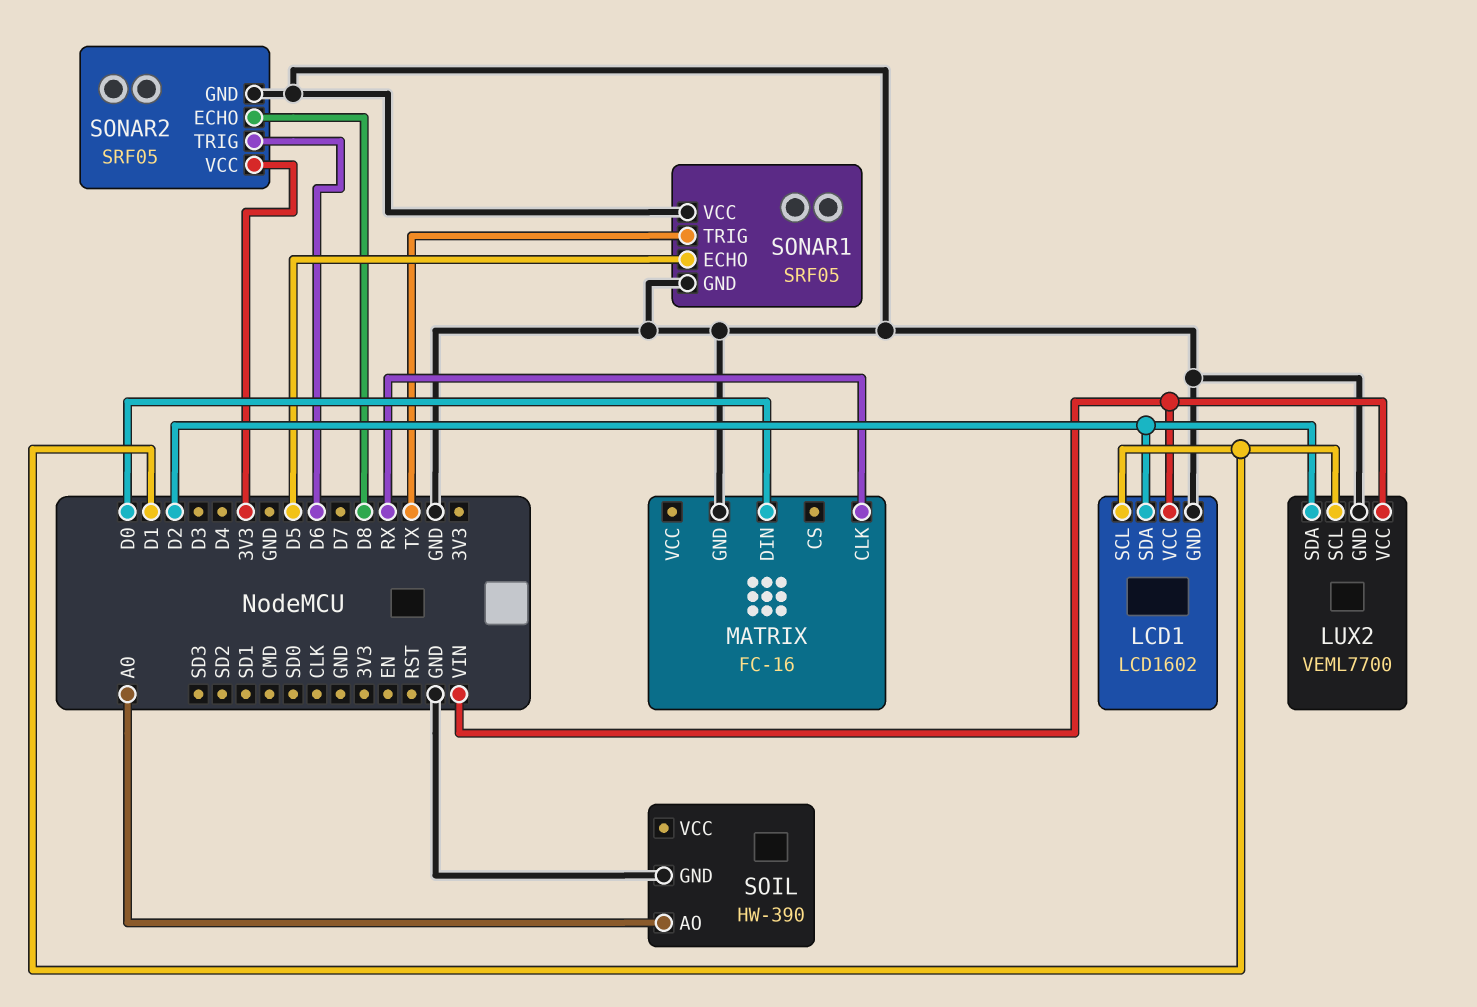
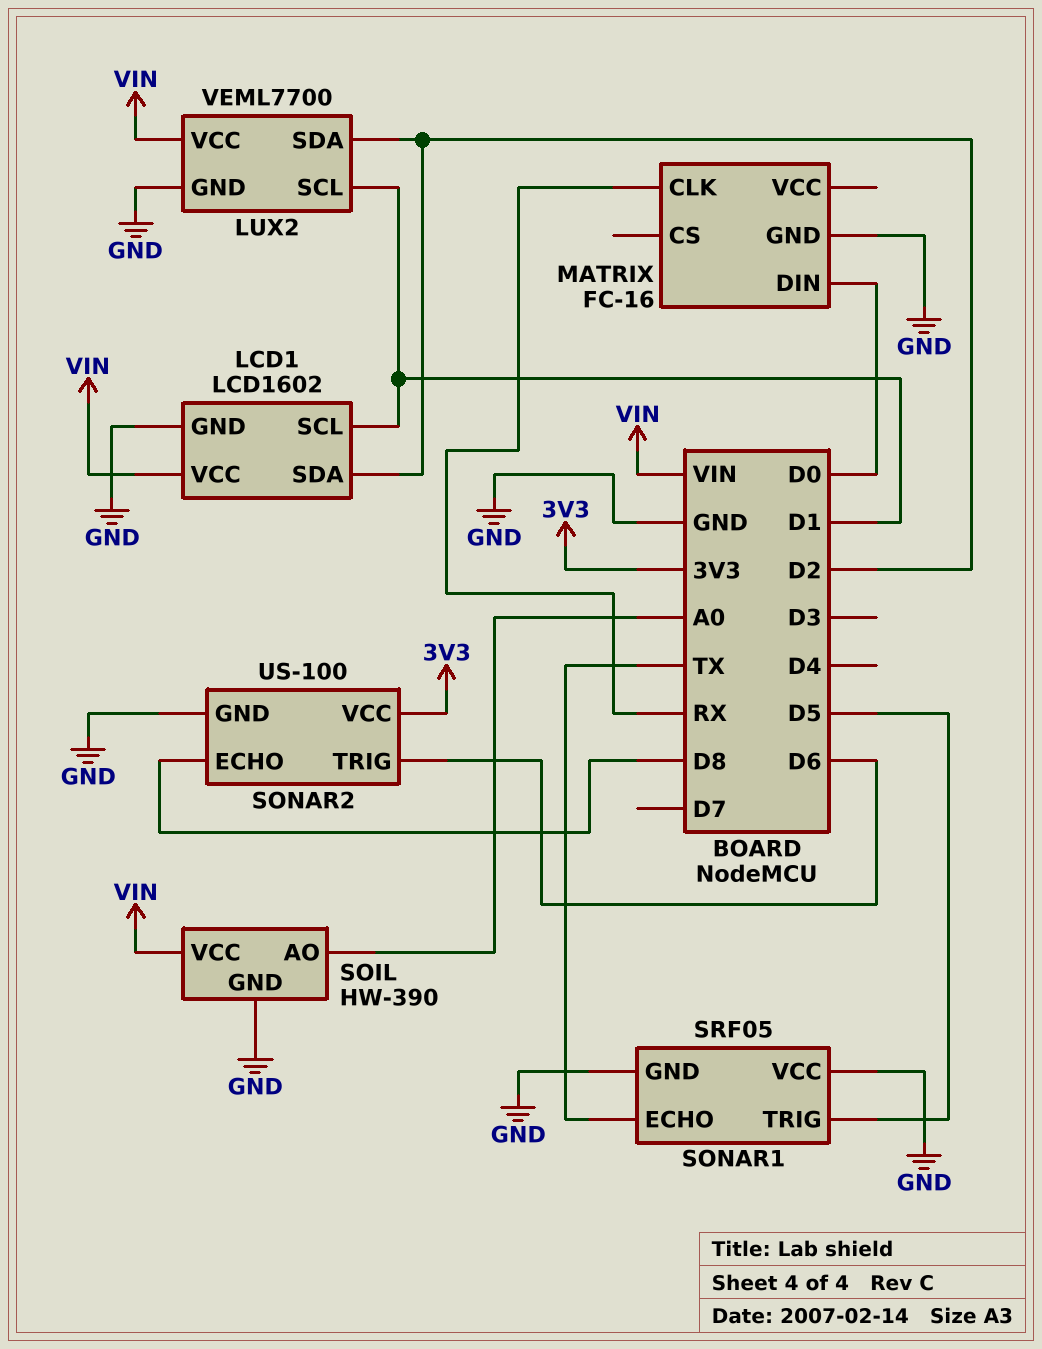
SOIL pin VCC: none -> VIN
SONAR1 pin ECHO: D5 -> TX
SONAR1 pin TRIG: TX -> D5
SONAR2: SRF05 -> US-100

